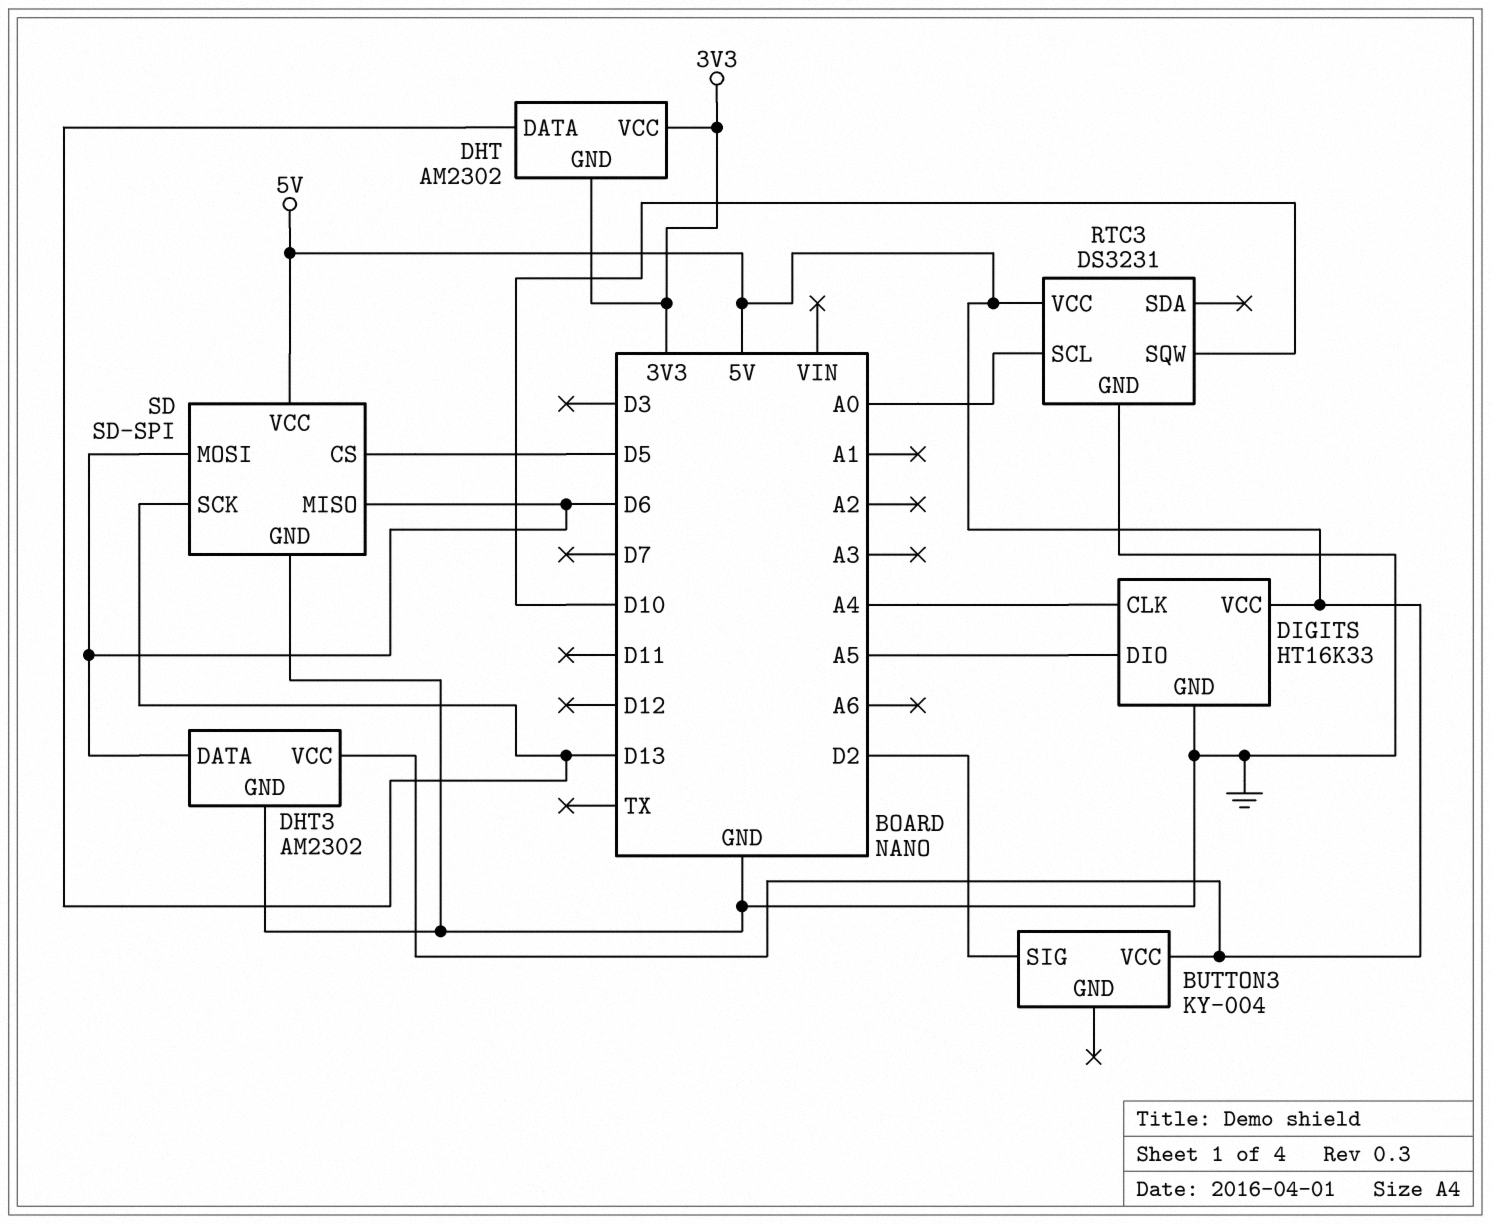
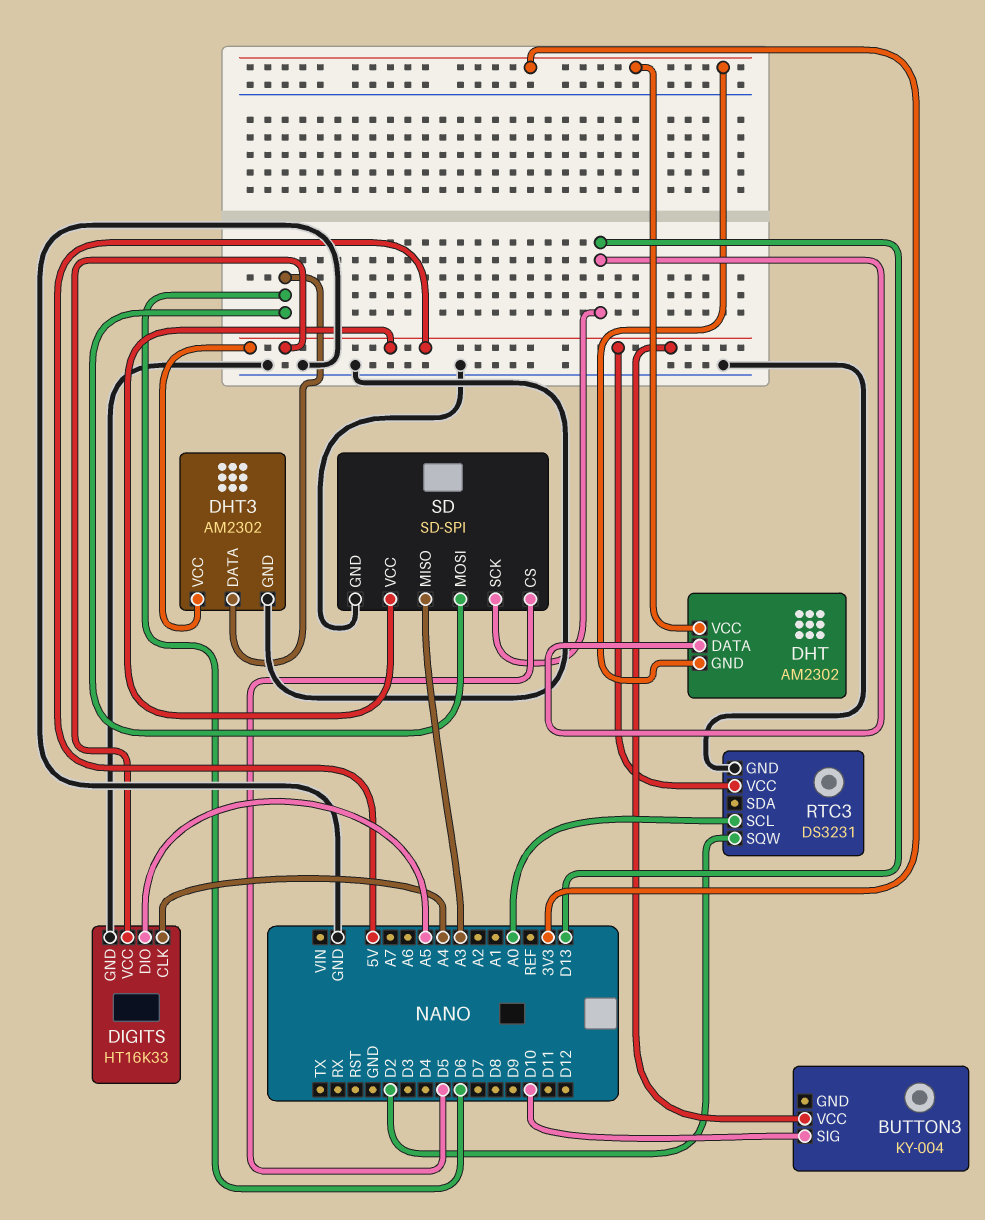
BUTTON3 pin SIG: D2 -> D10
RTC3 pin SQW: D10 -> D2
SD pin MISO: D6 -> A3

